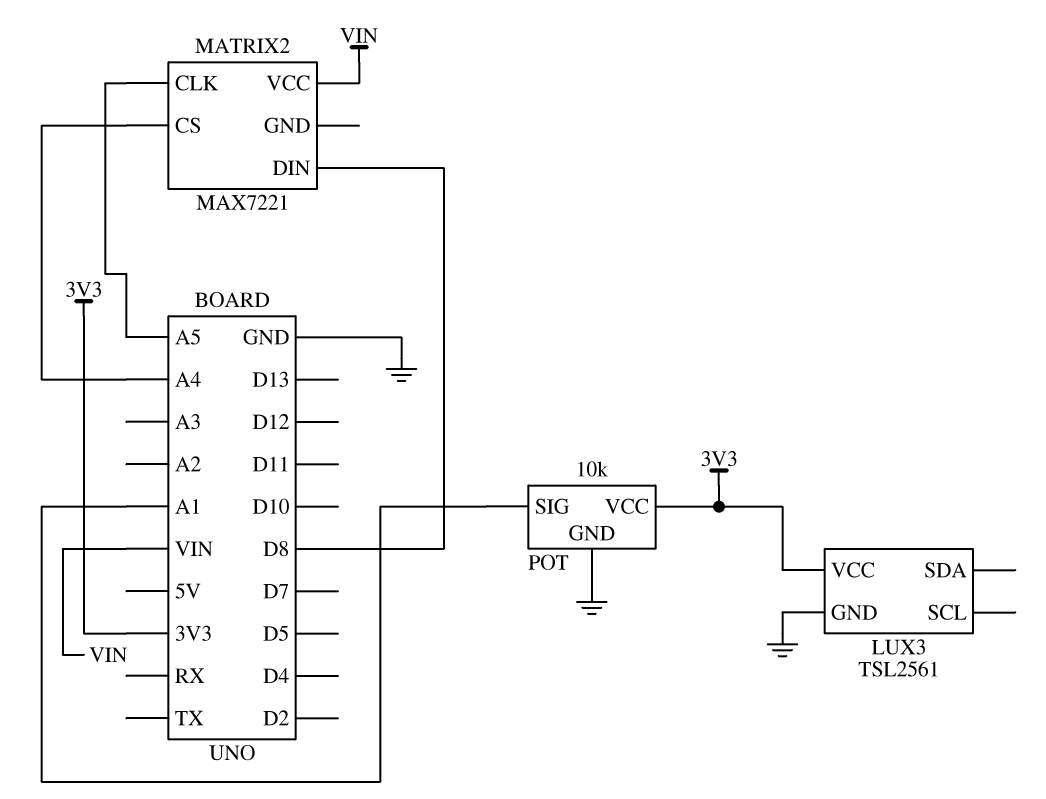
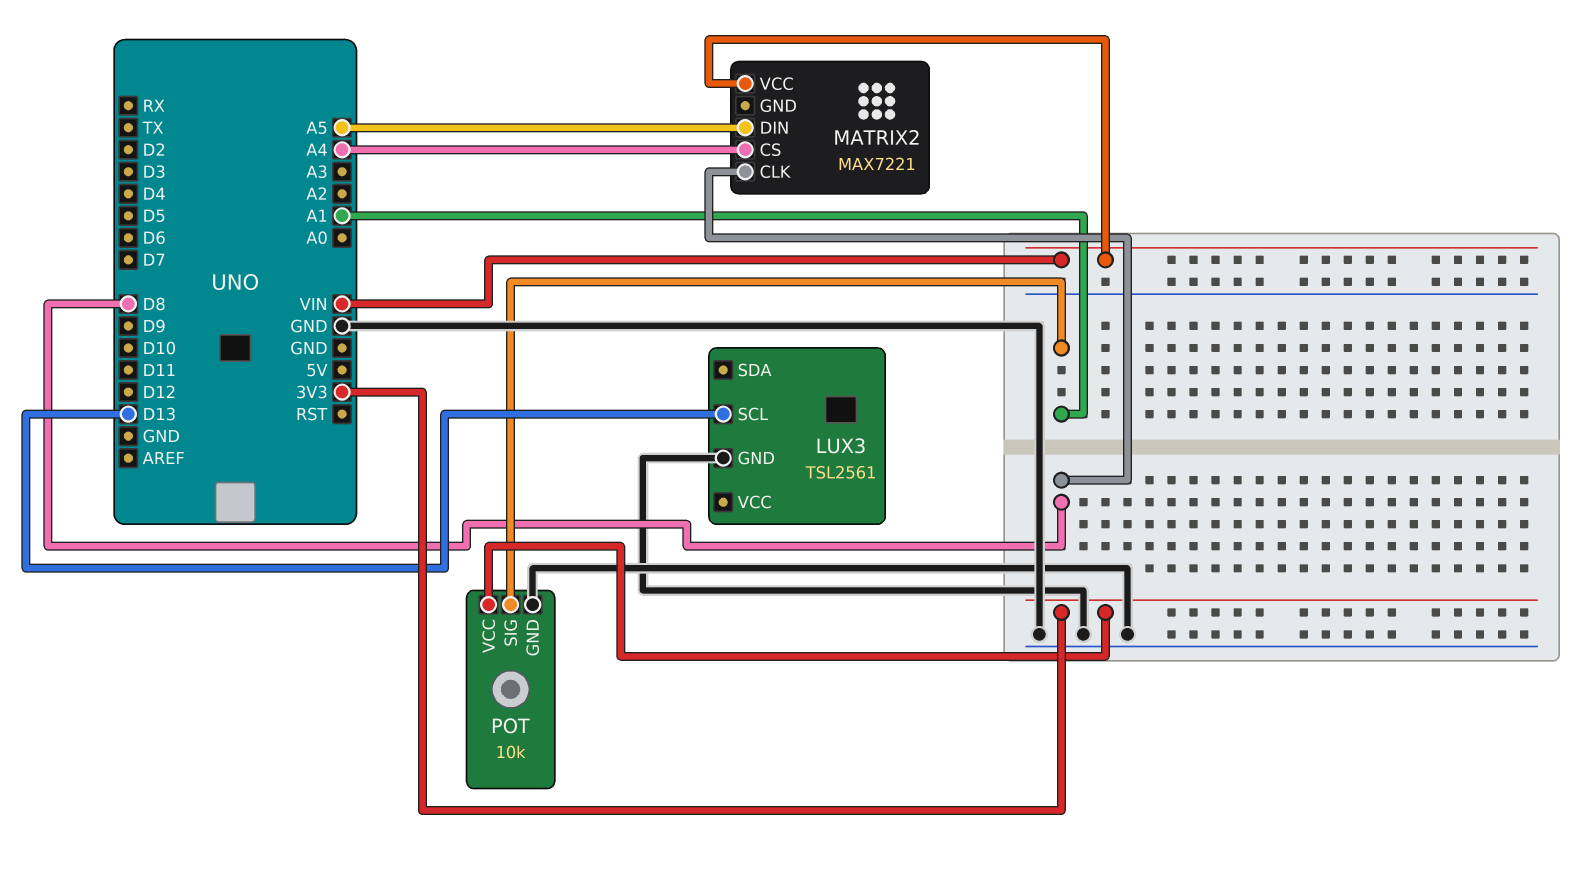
LUX3 pin SCL: none -> D13
LUX3 pin VCC: 3V3 -> none
MATRIX2 pin CLK: A5 -> D8
MATRIX2 pin DIN: D8 -> A5

